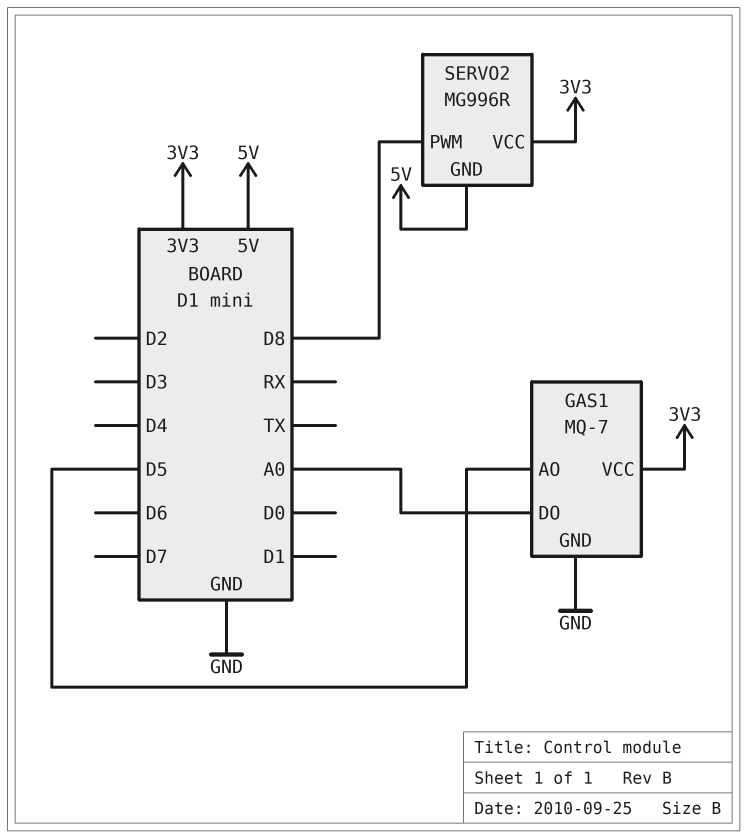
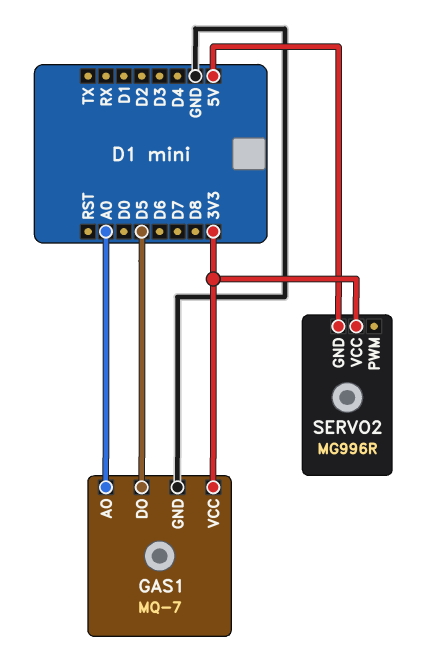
GAS1 pin AO: D5 -> A0
GAS1 pin DO: A0 -> D5
SERVO2 pin PWM: D8 -> none

